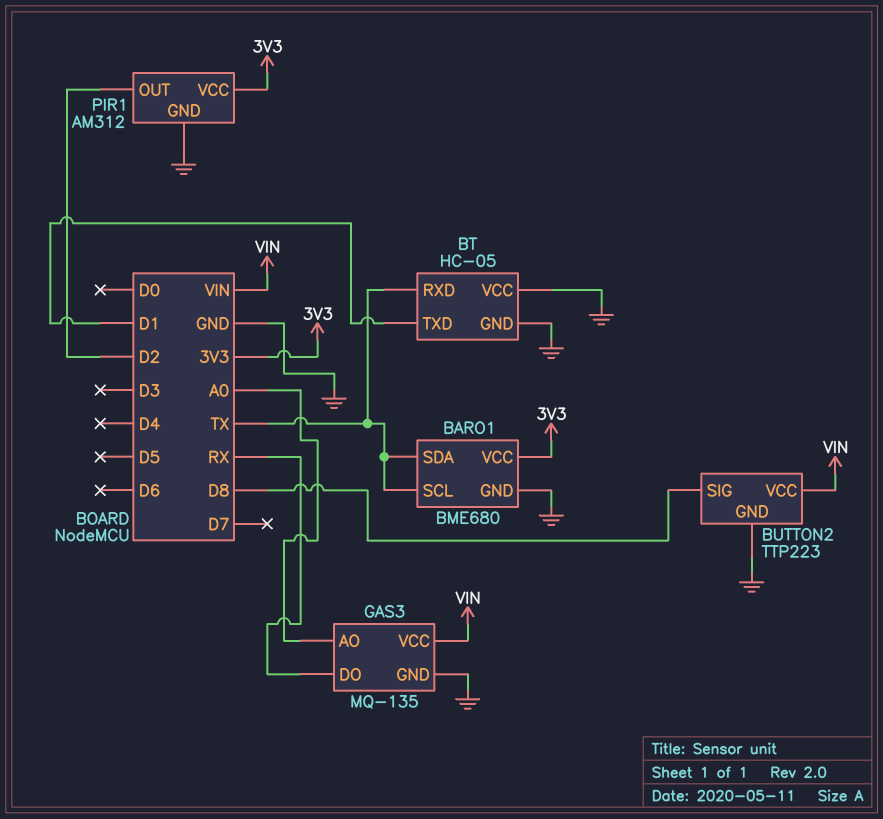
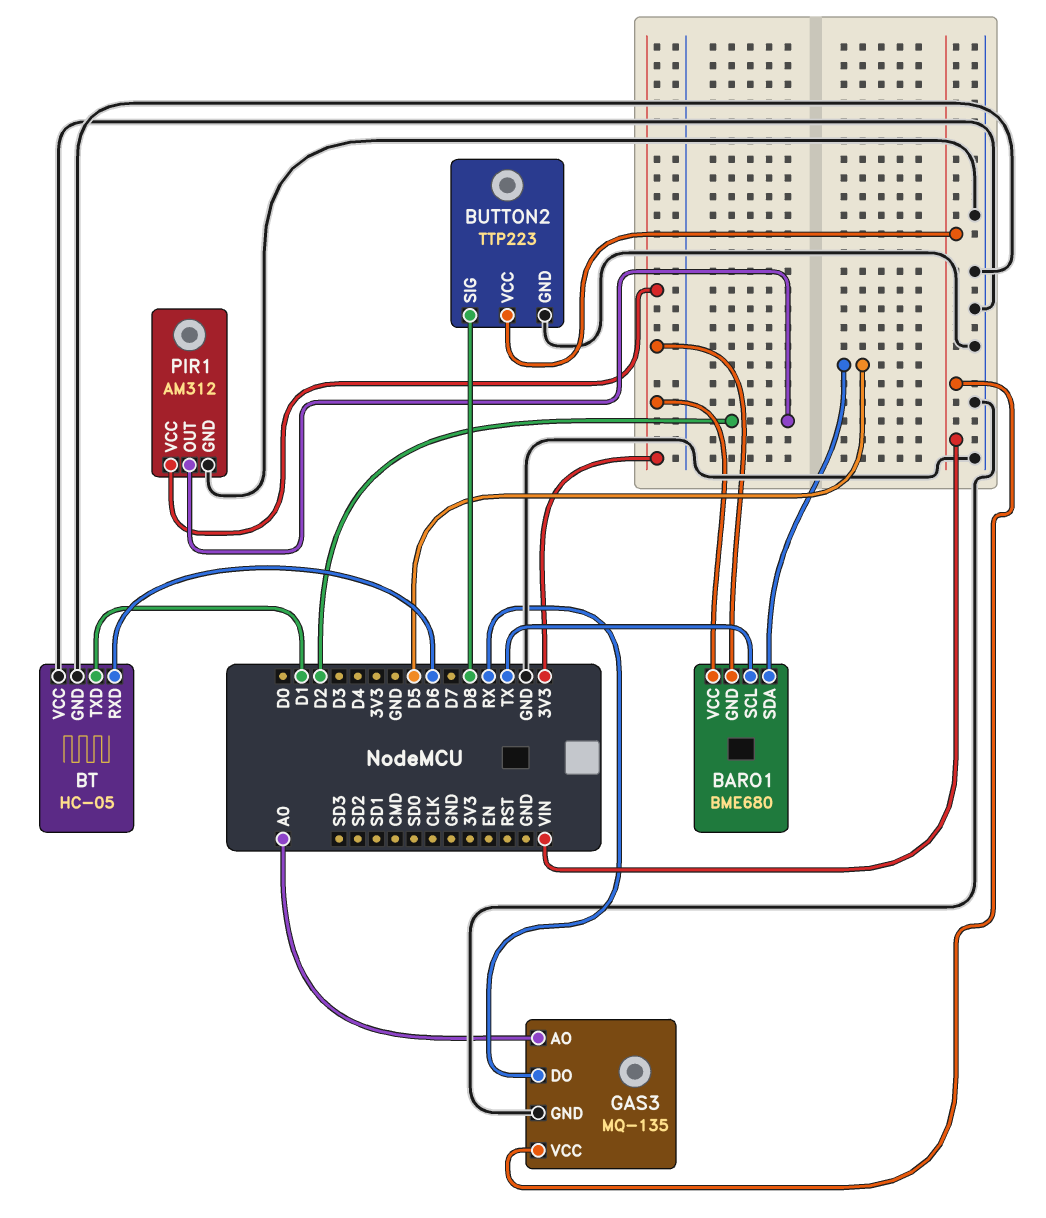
BARO1 pin GND: GND -> 3V3
BARO1 pin SDA: TX -> D5
BT pin RXD: TX -> D6

